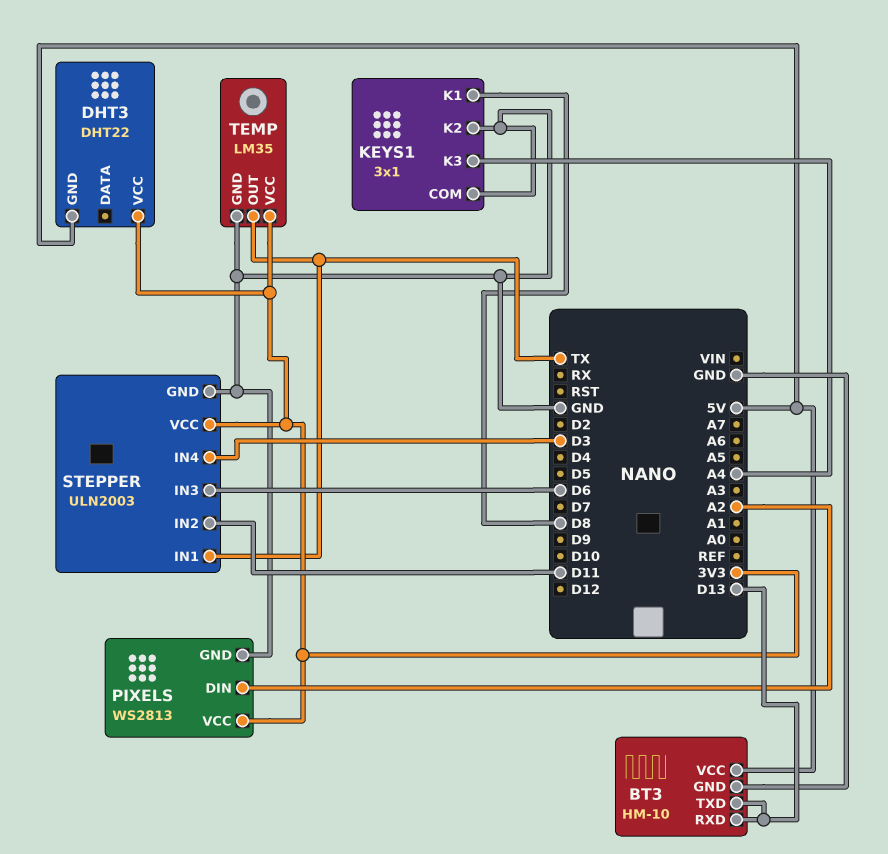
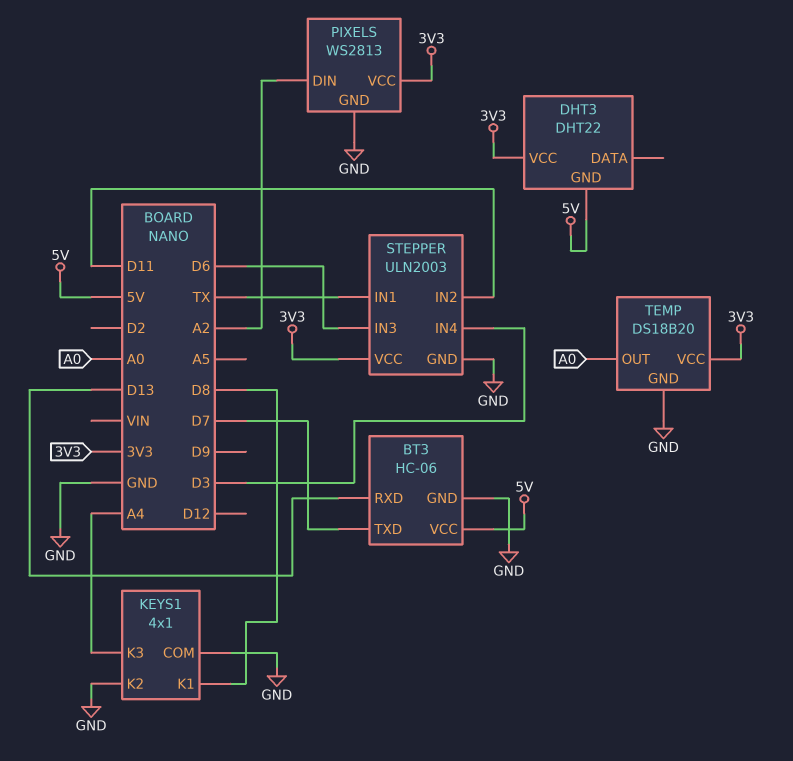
BT3: HM-10 -> HC-06
BT3 pin TXD: D13 -> D7
KEYS1: 3x1 -> 4x1
TEMP: LM35 -> DS18B20
TEMP pin OUT: TX -> A0

